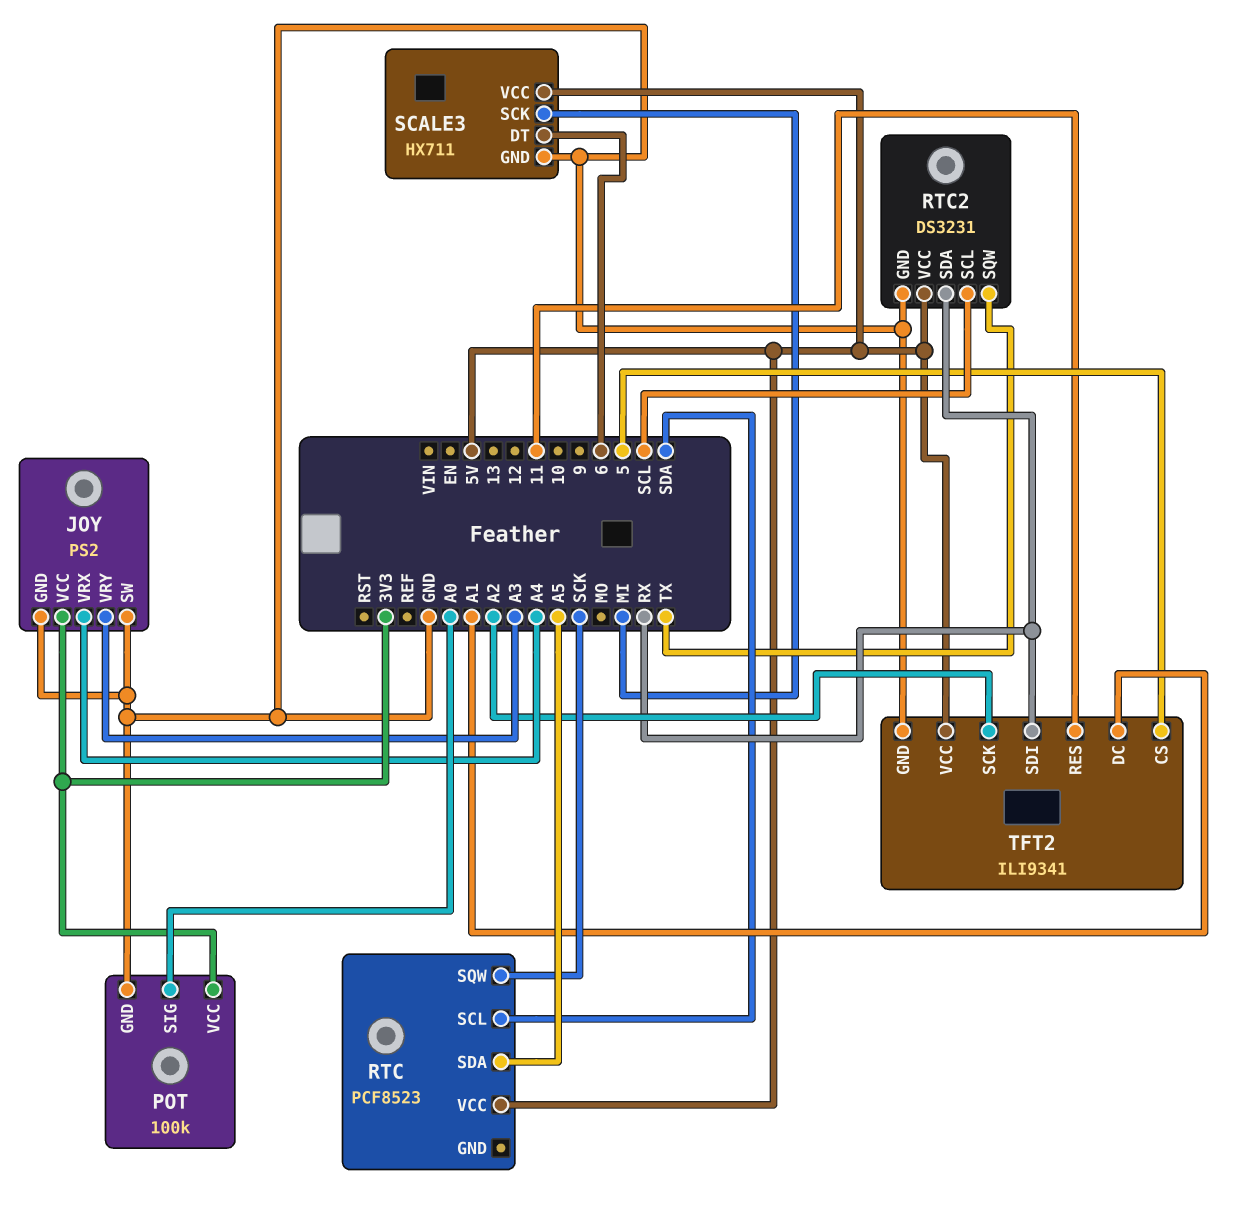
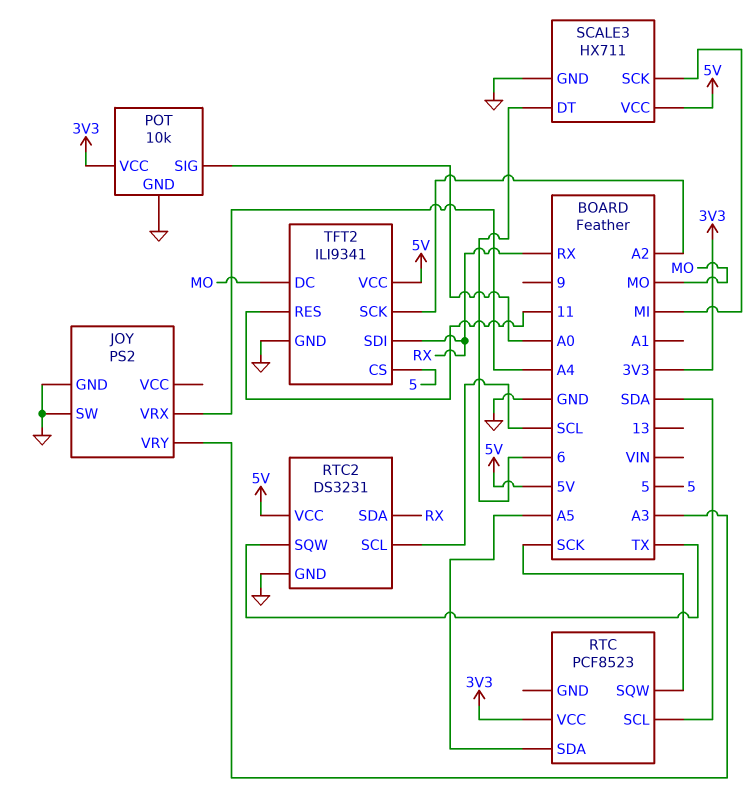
JOY pin VCC: 3V3 -> none
POT: 100k -> 10k
RTC pin VCC: 5V -> 3V3
TFT2 pin DC: A1 -> MO

